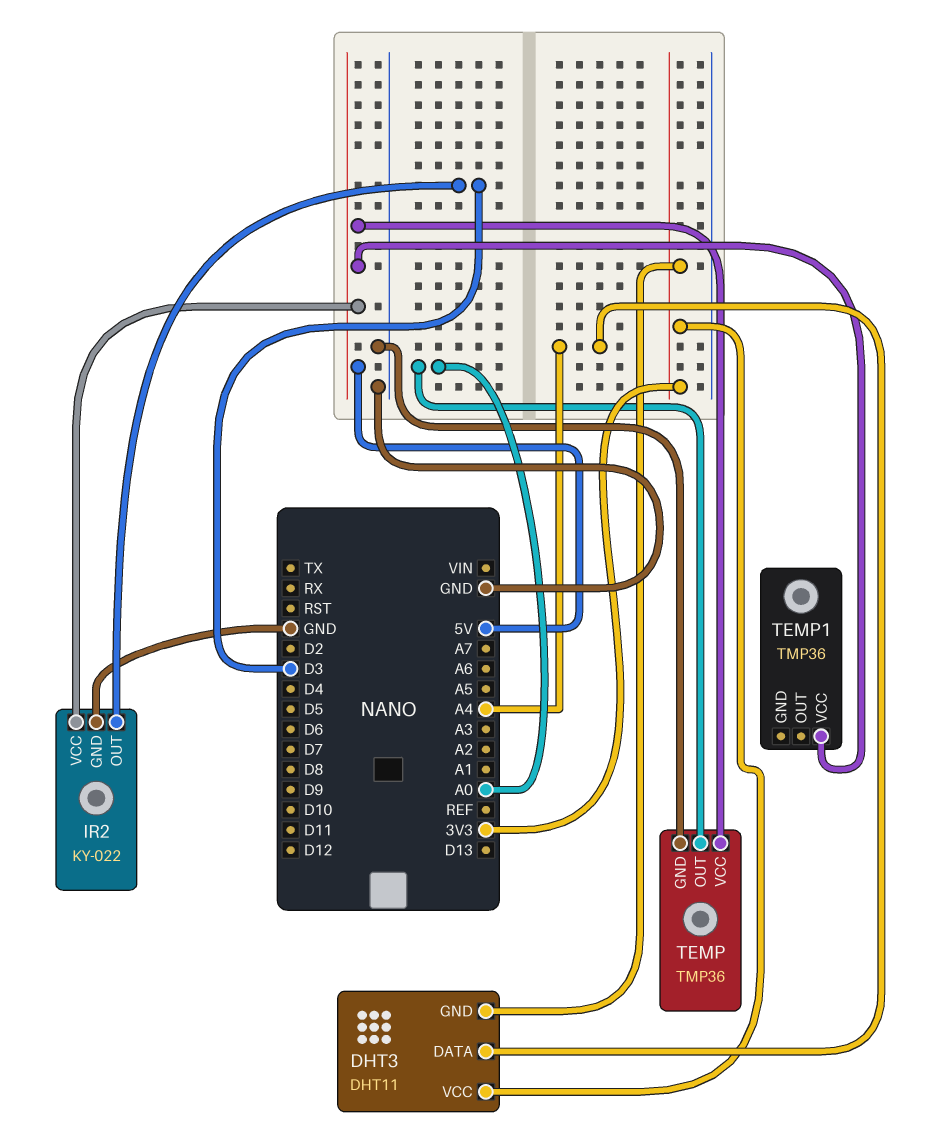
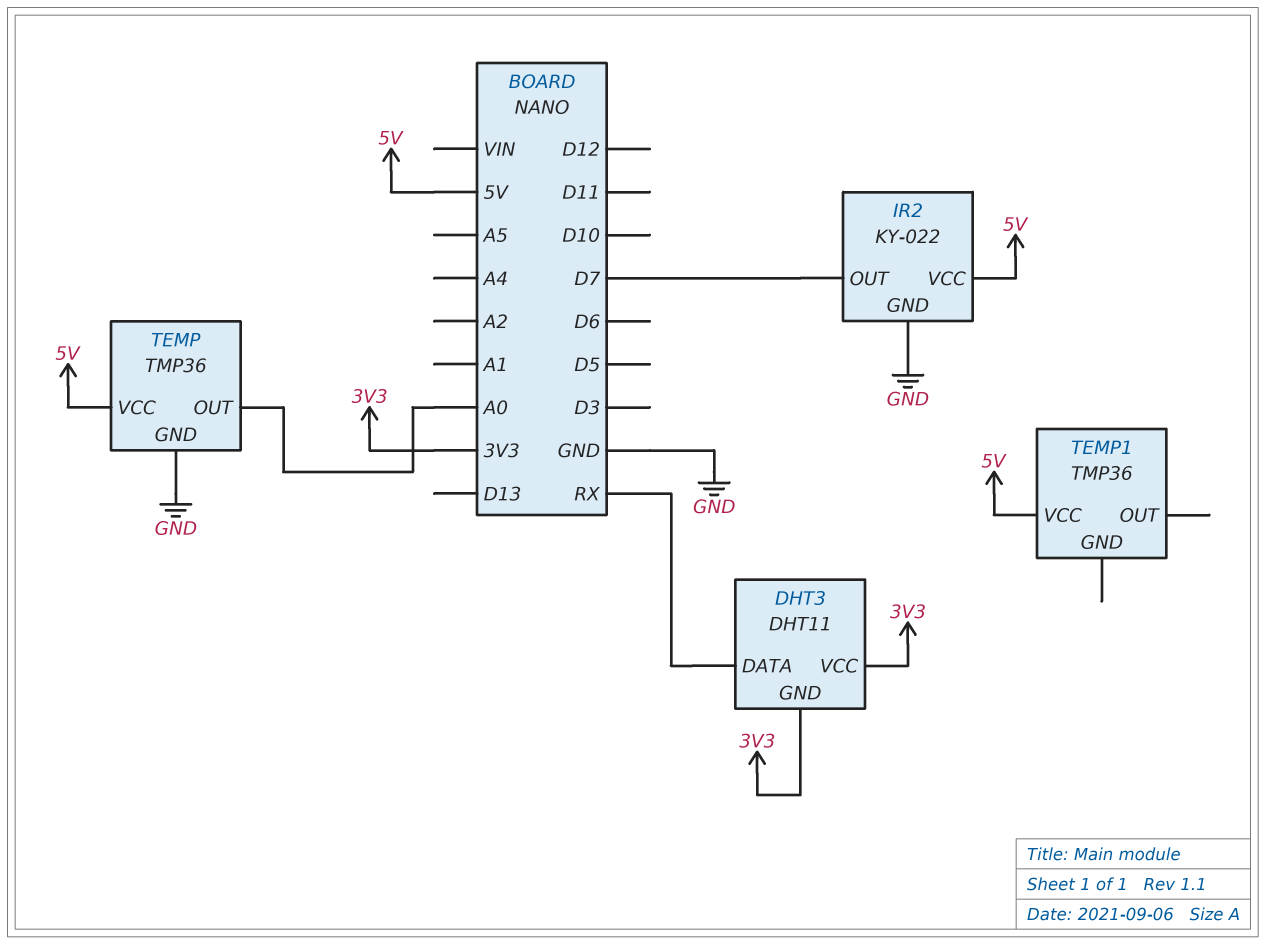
DHT3 pin DATA: A4 -> RX
IR2 pin OUT: D3 -> D7

